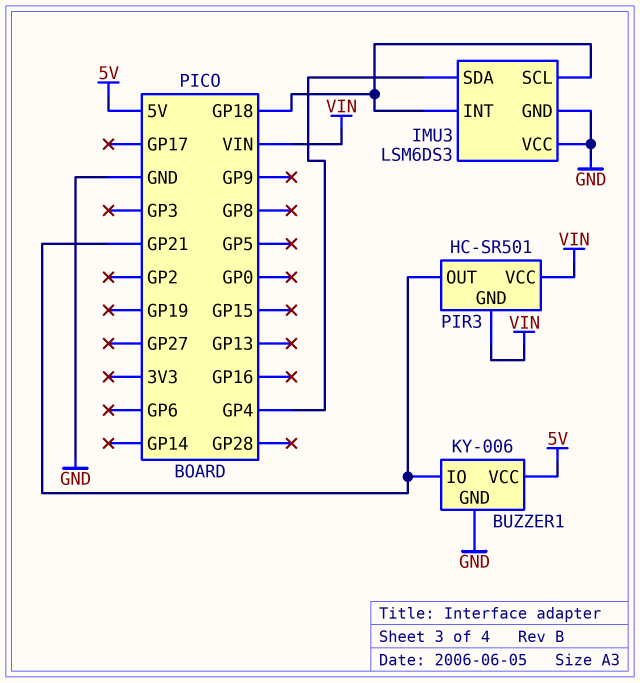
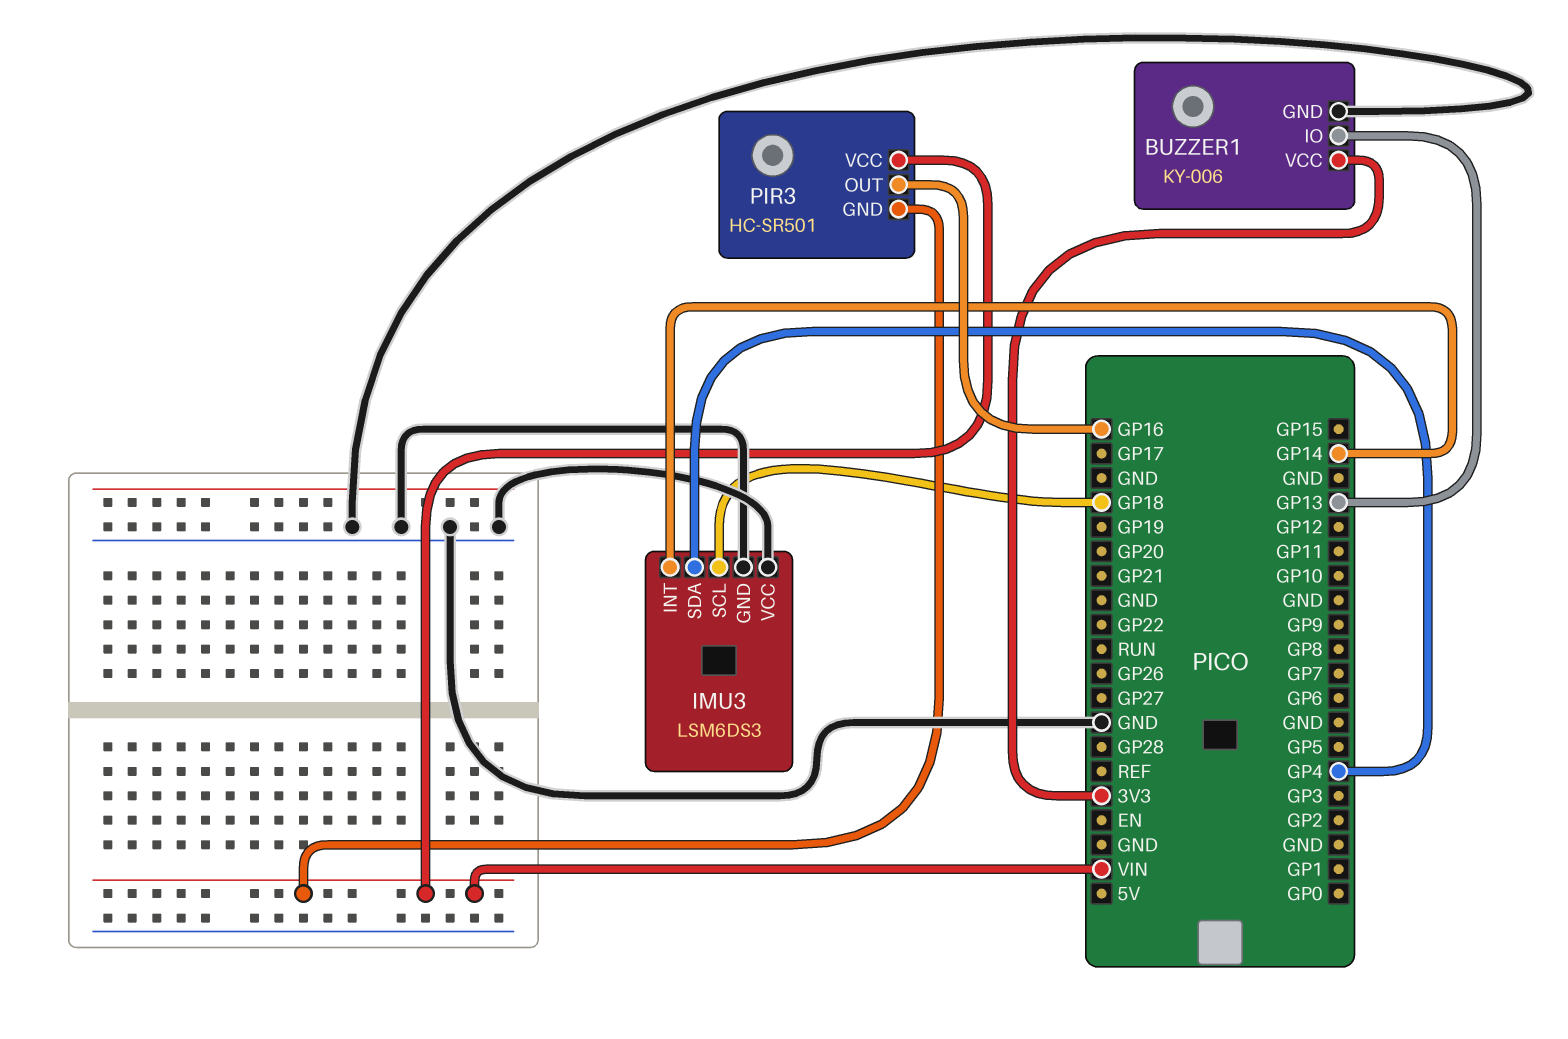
BUZZER1 pin IO: GP21 -> GP13
BUZZER1 pin VCC: 5V -> 3V3
IMU3 pin INT: GP18 -> GP14
PIR3 pin OUT: GP21 -> GP16

